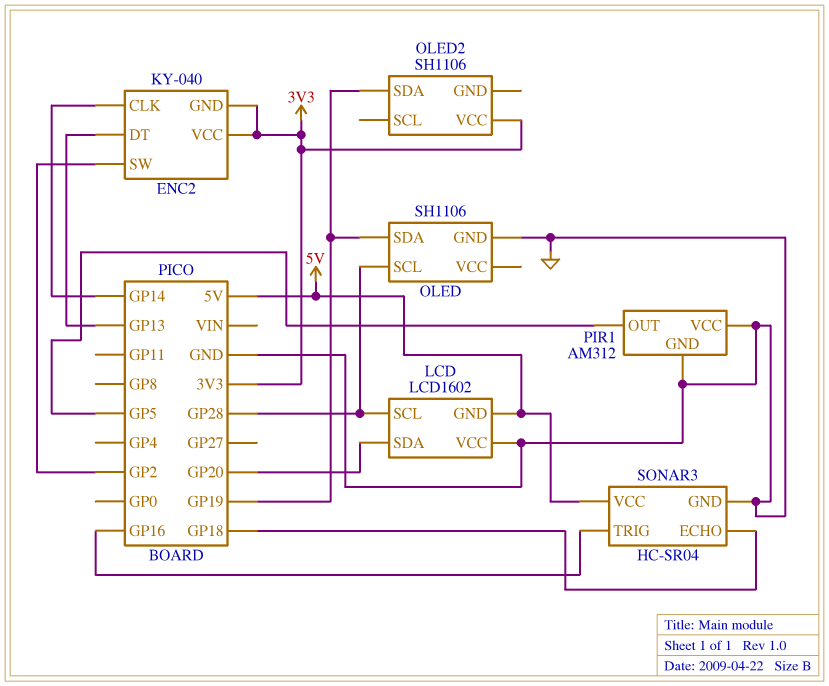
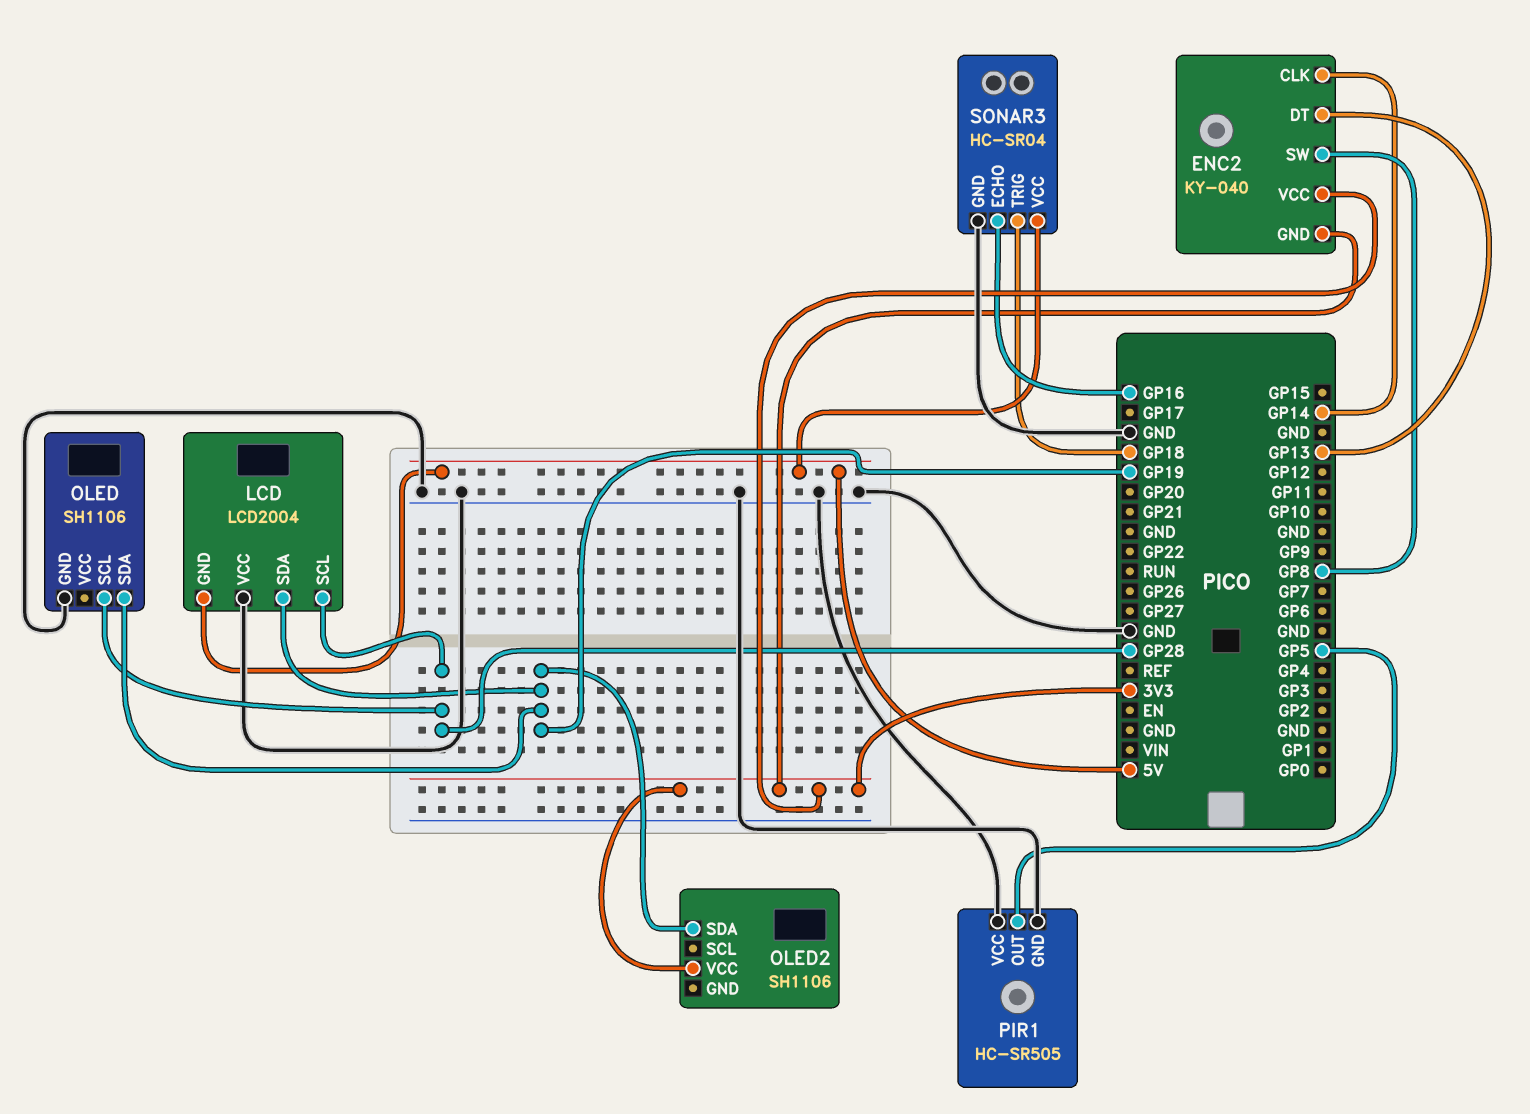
ENC2 pin SW: GP2 -> GP8
LCD: LCD1602 -> LCD2004
LCD pin SDA: GP20 -> GP19
PIR1: AM312 -> HC-SR505
SONAR3 pin ECHO: GP18 -> GP16
SONAR3 pin TRIG: GP16 -> GP18

